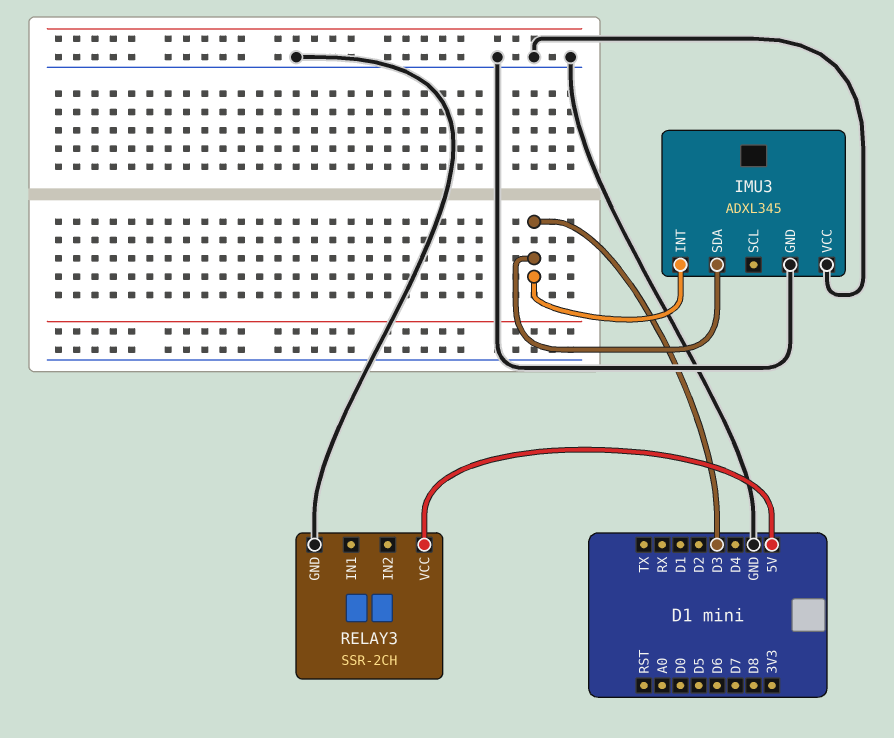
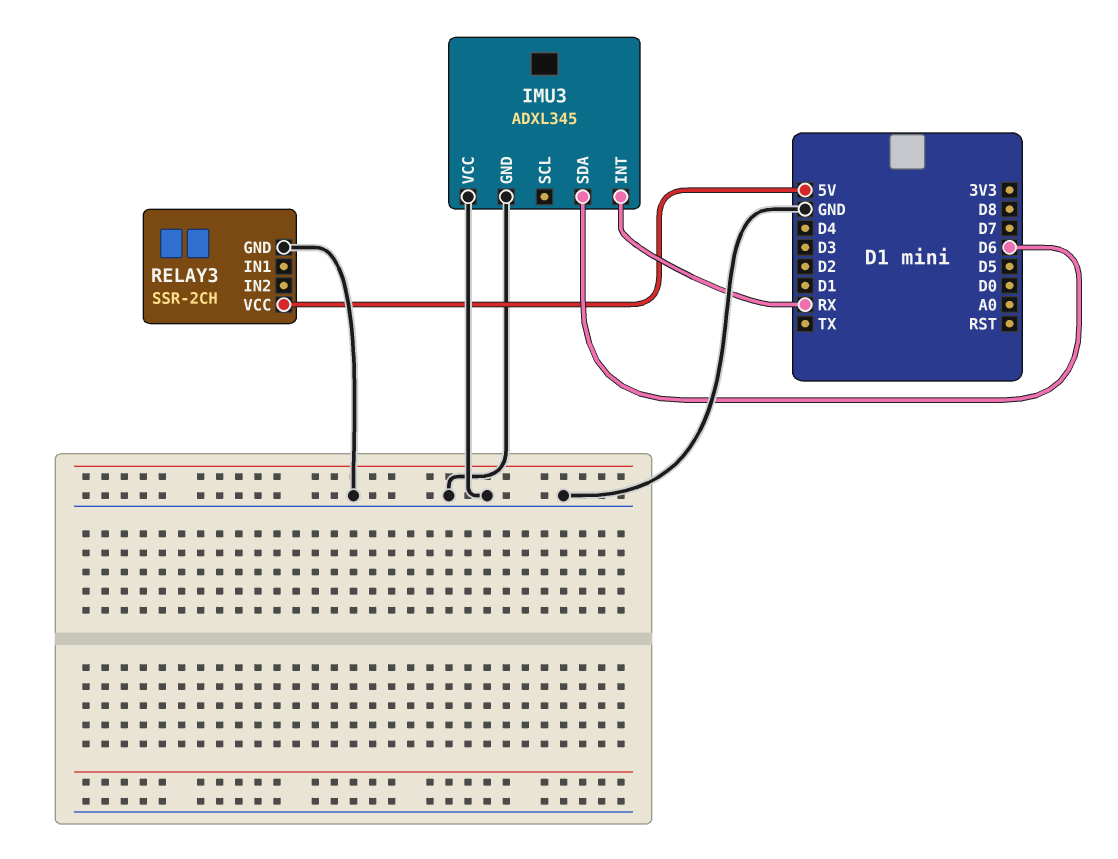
IMU3 pin INT: D3 -> RX
IMU3 pin SDA: D3 -> D6

